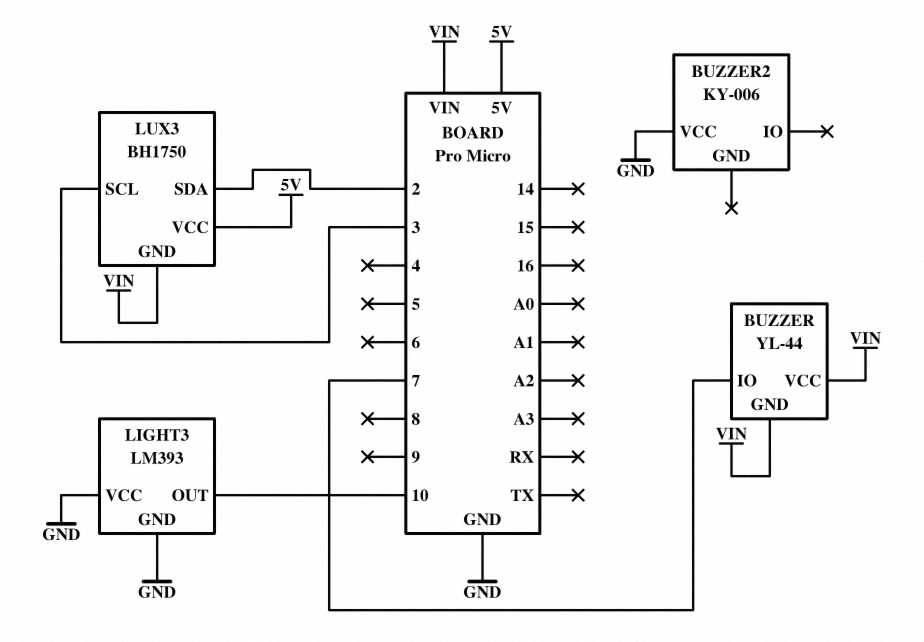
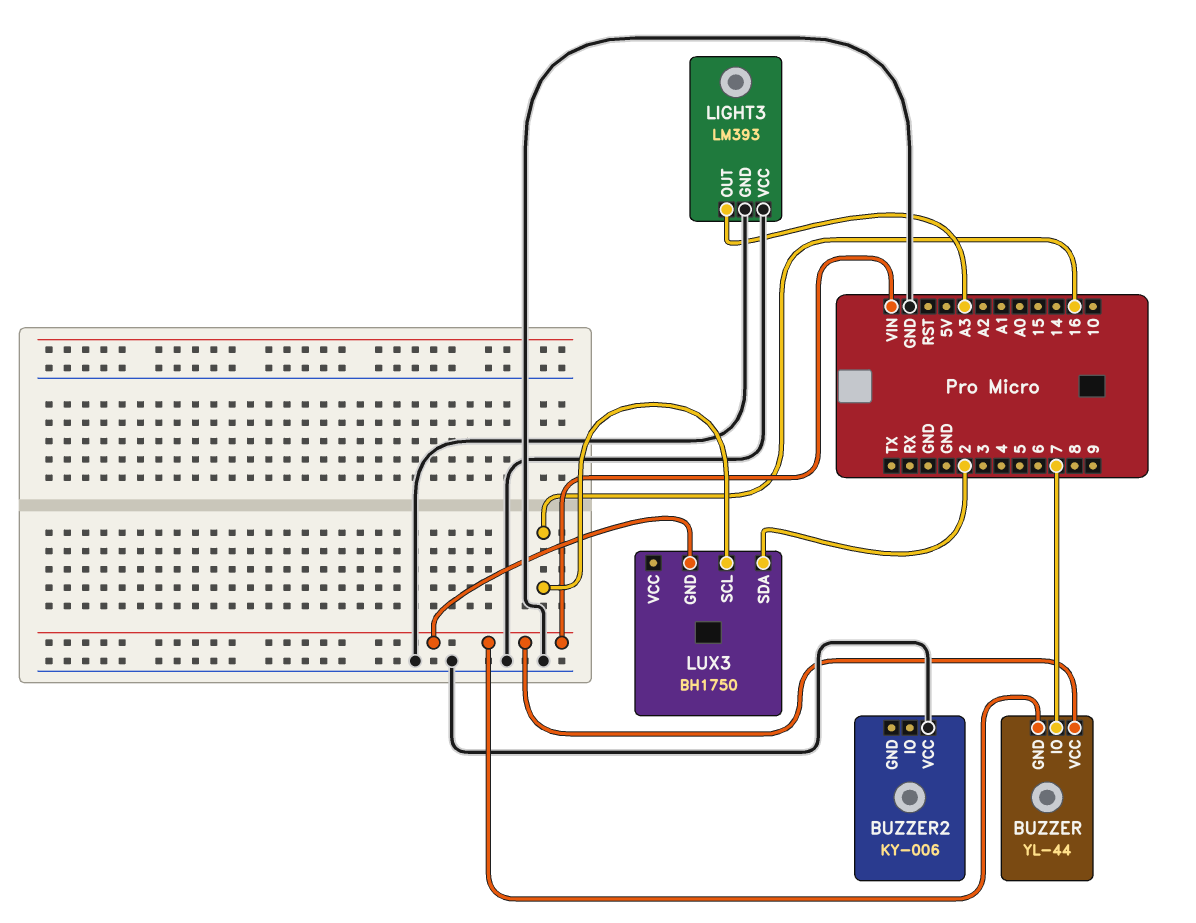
LIGHT3 pin OUT: 10 -> A3
LUX3 pin SCL: 3 -> 16
LUX3 pin VCC: 5V -> none

